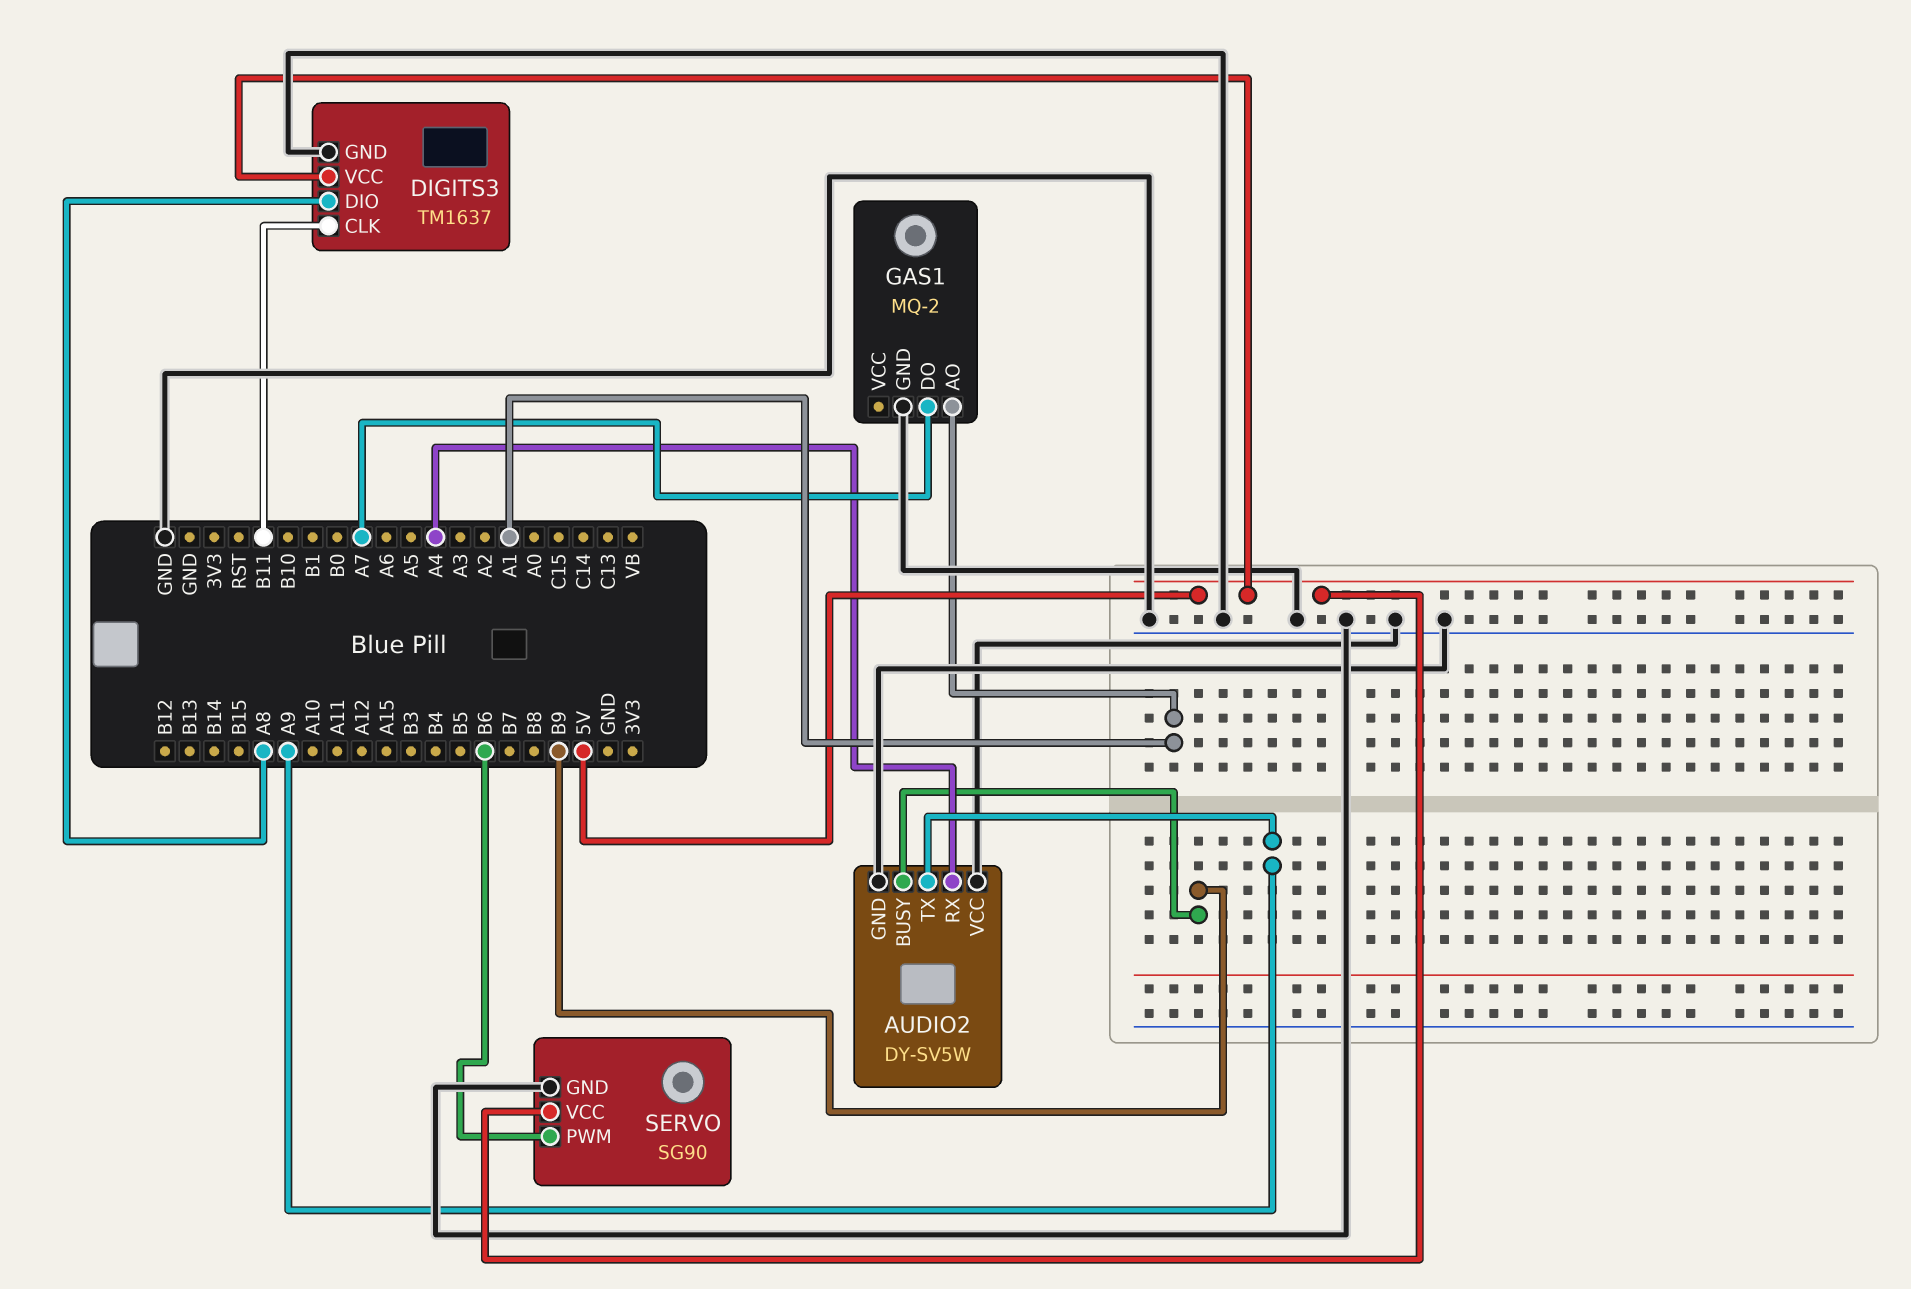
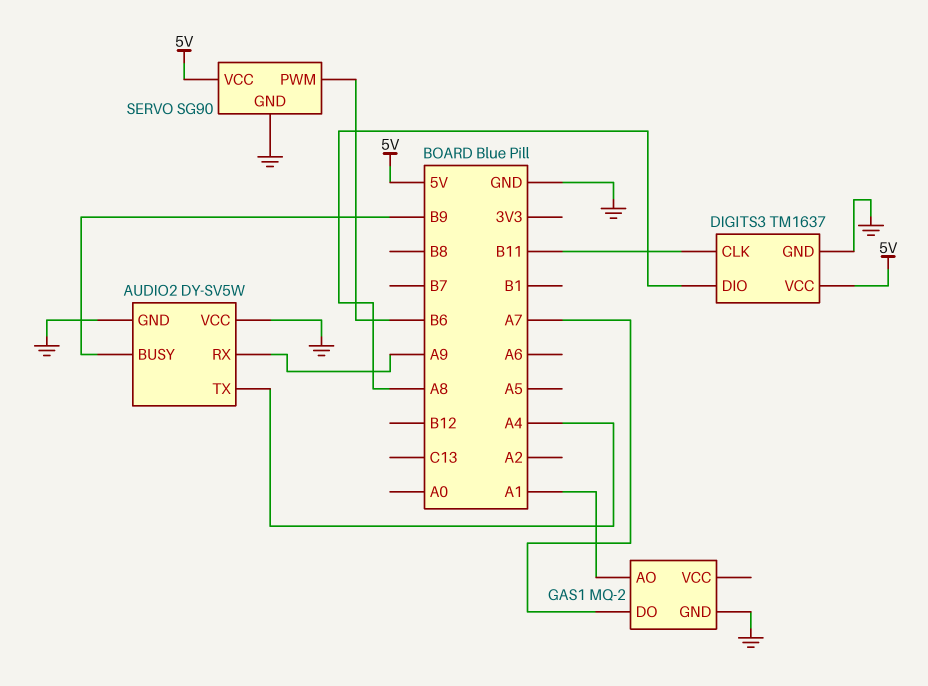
AUDIO2 pin RX: A4 -> A9
AUDIO2 pin TX: A9 -> A4

